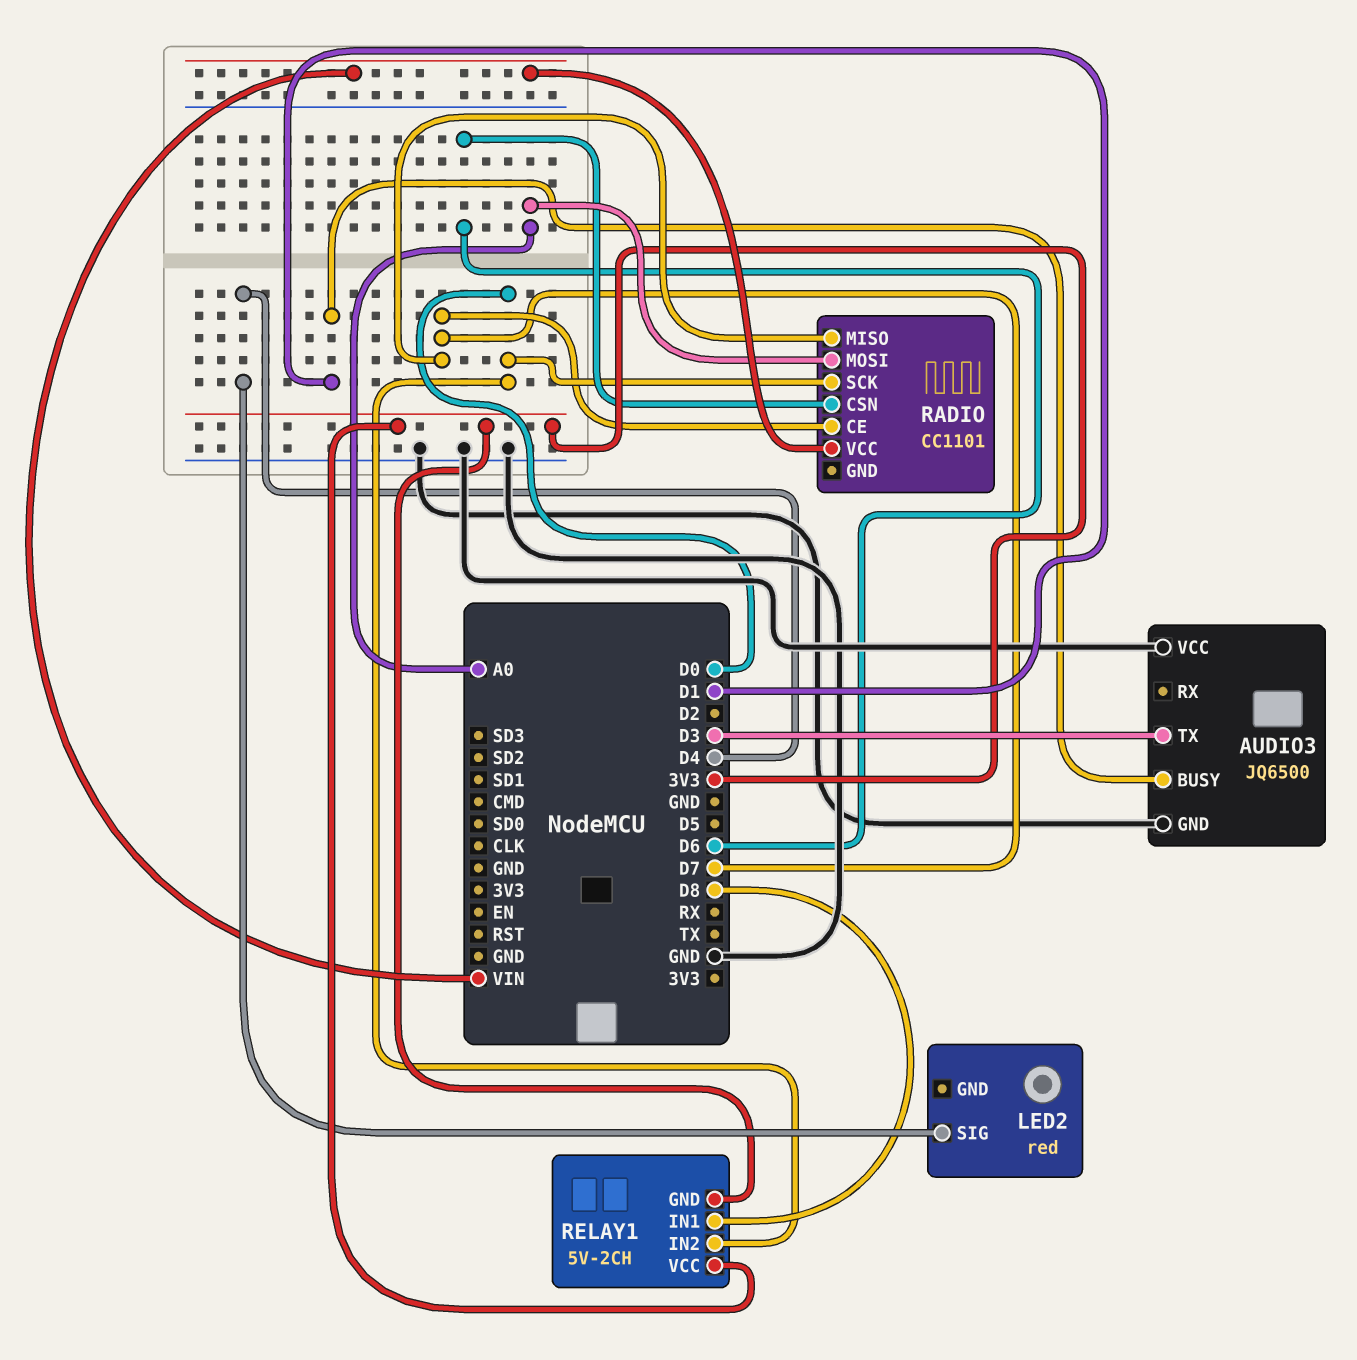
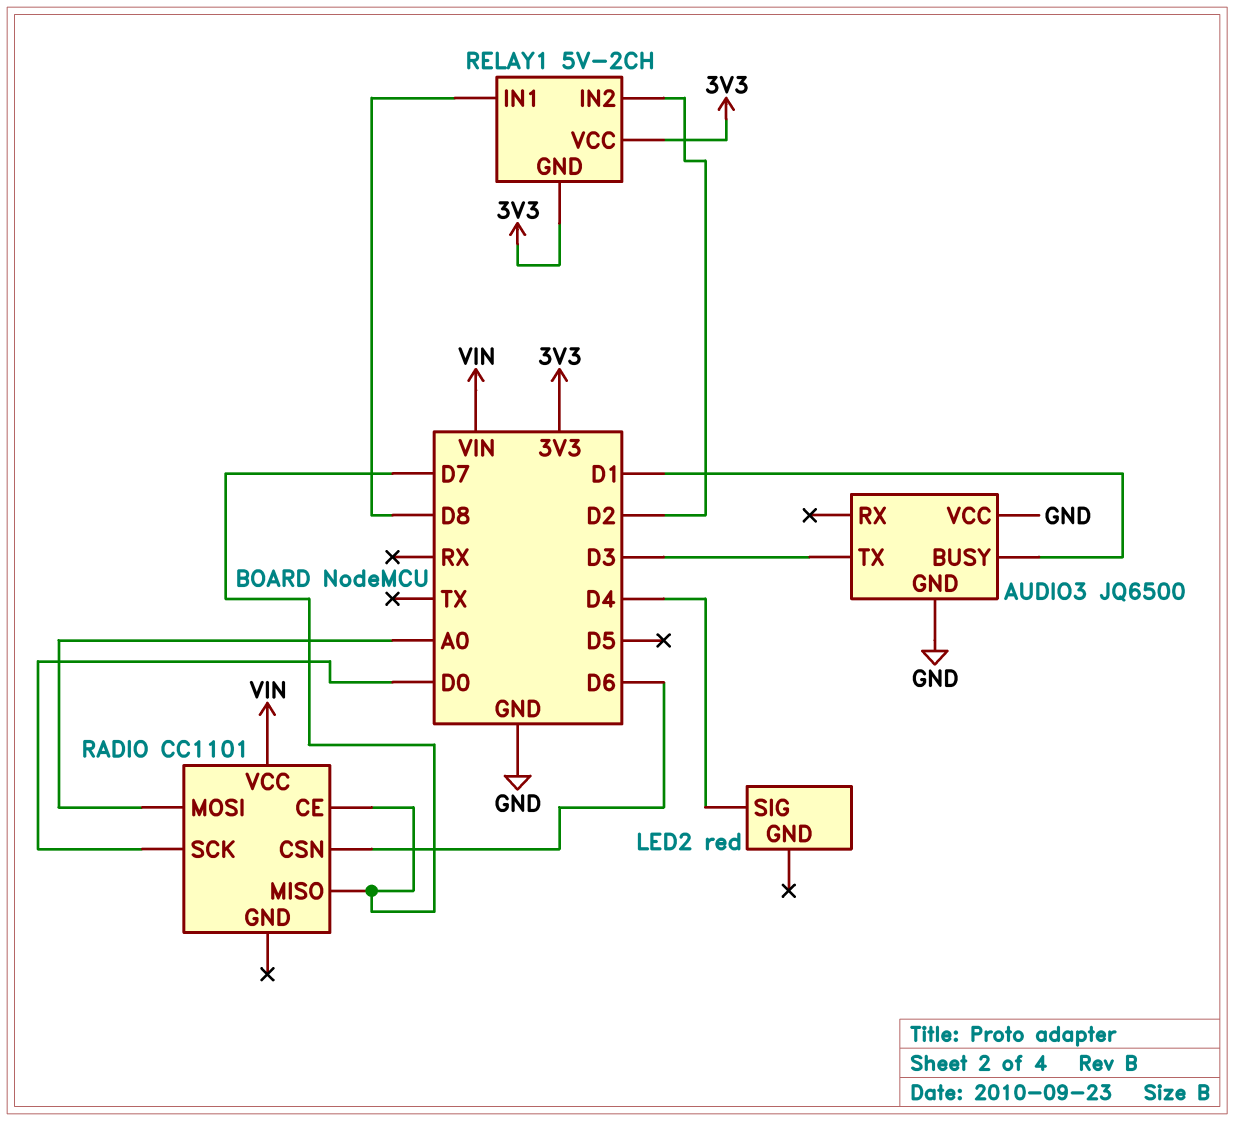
RELAY1 pin IN2: D0 -> D2

